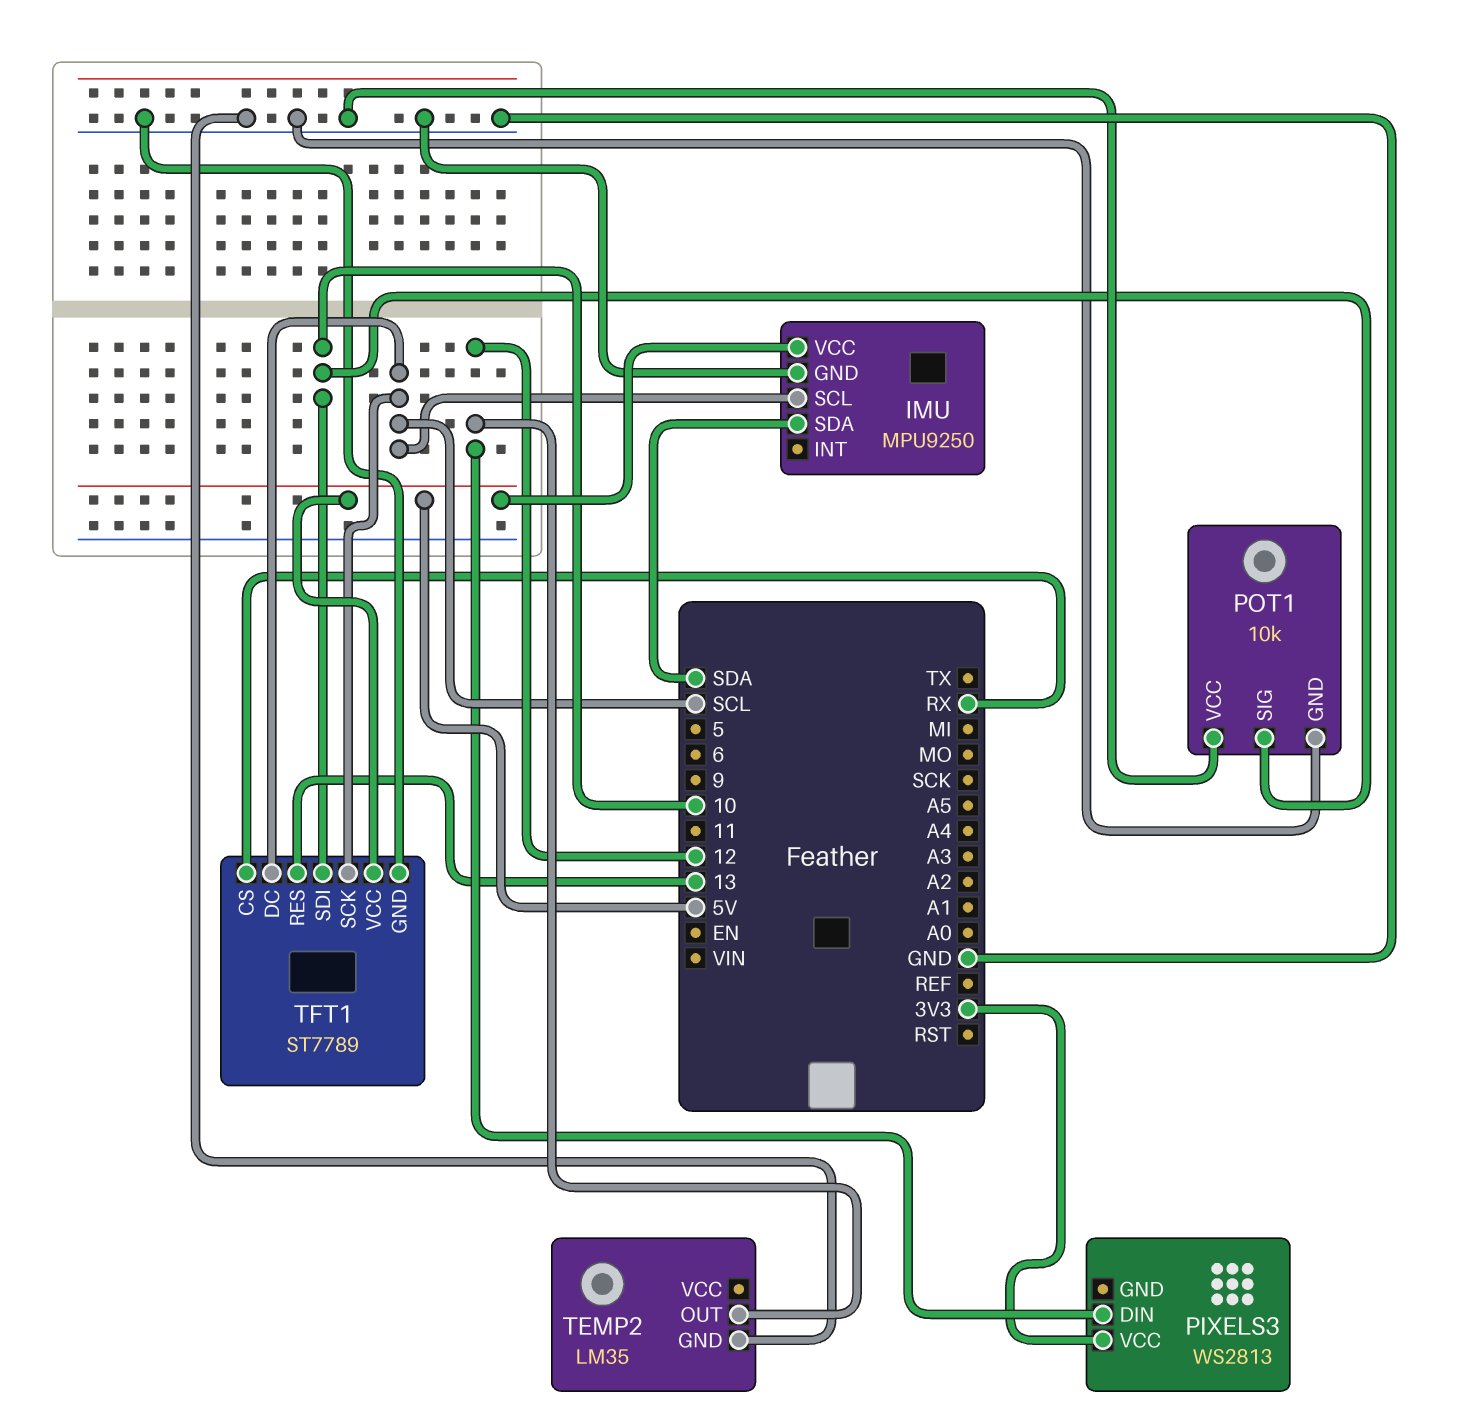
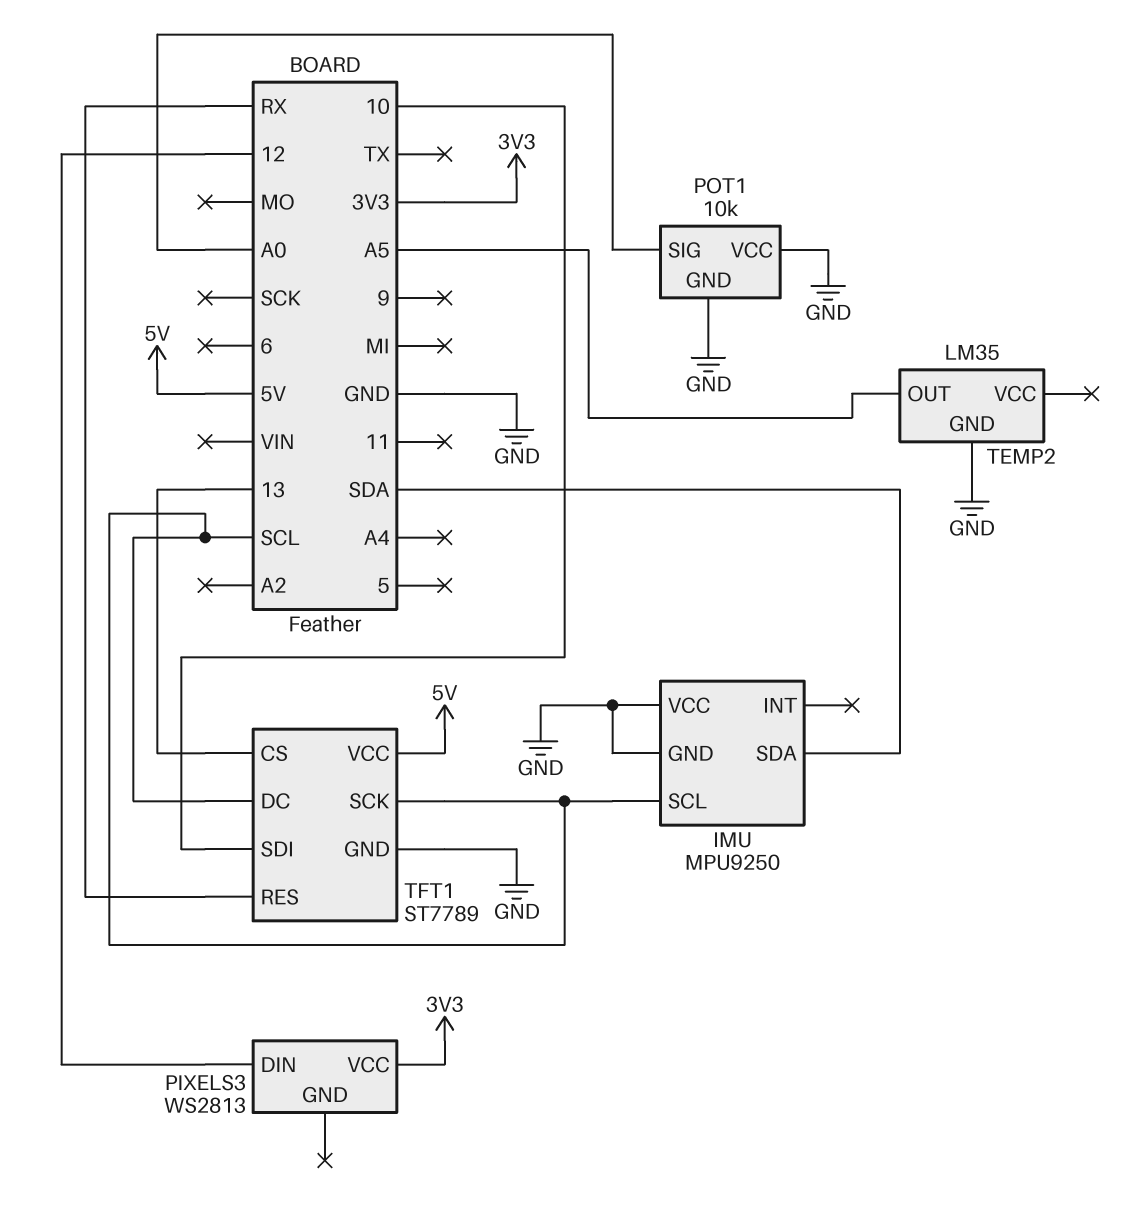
IMU pin VCC: 5V -> GND
POT1 pin SIG: 10 -> A0
TEMP2 pin OUT: 12 -> A5
TFT1 pin CS: RX -> 13
TFT1 pin RES: 13 -> RX

